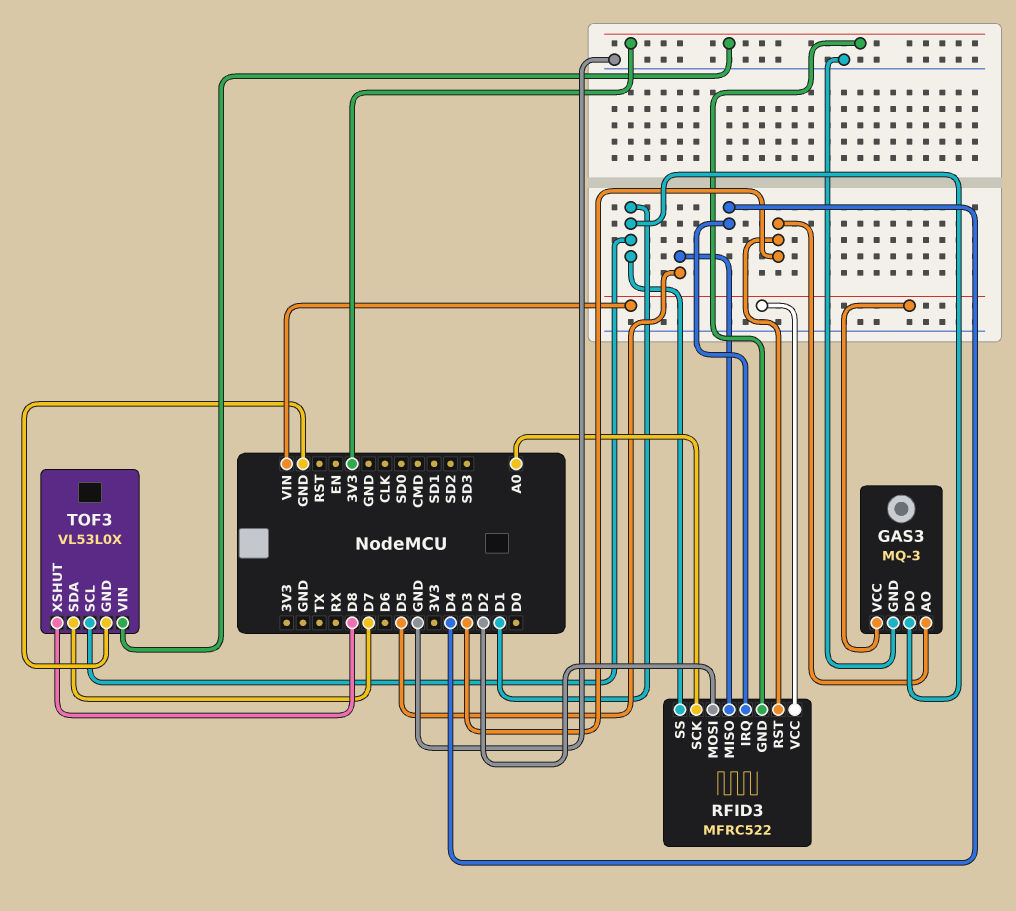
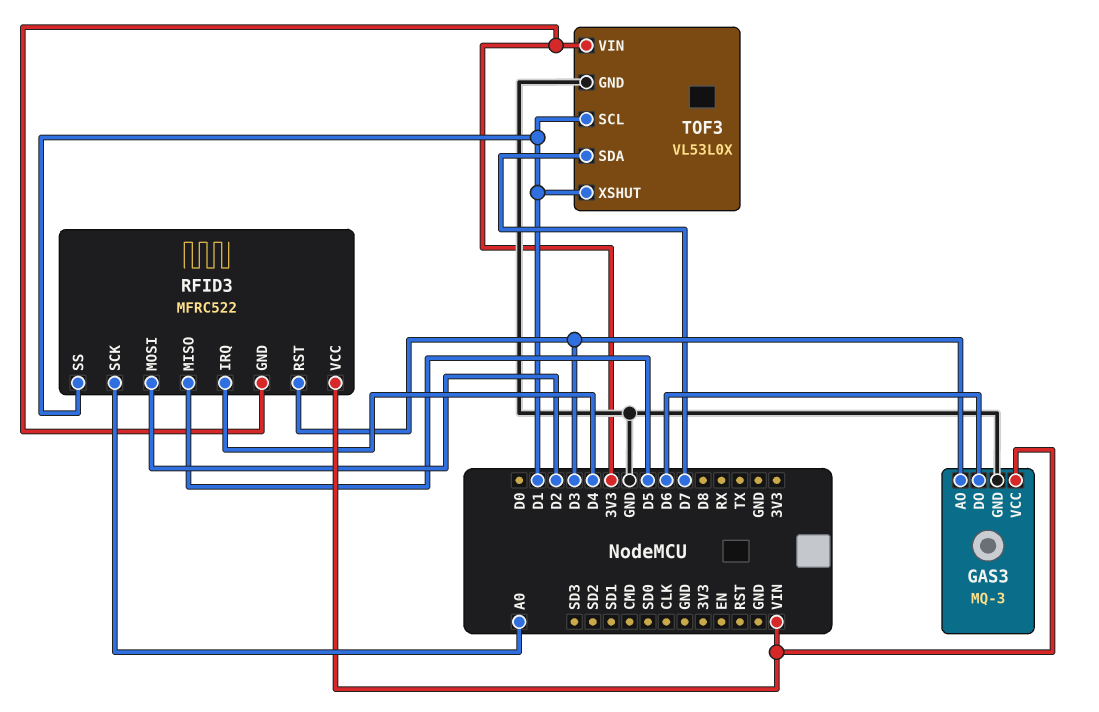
GAS3 pin DO: D1 -> D6
TOF3 pin XSHUT: D8 -> D1

